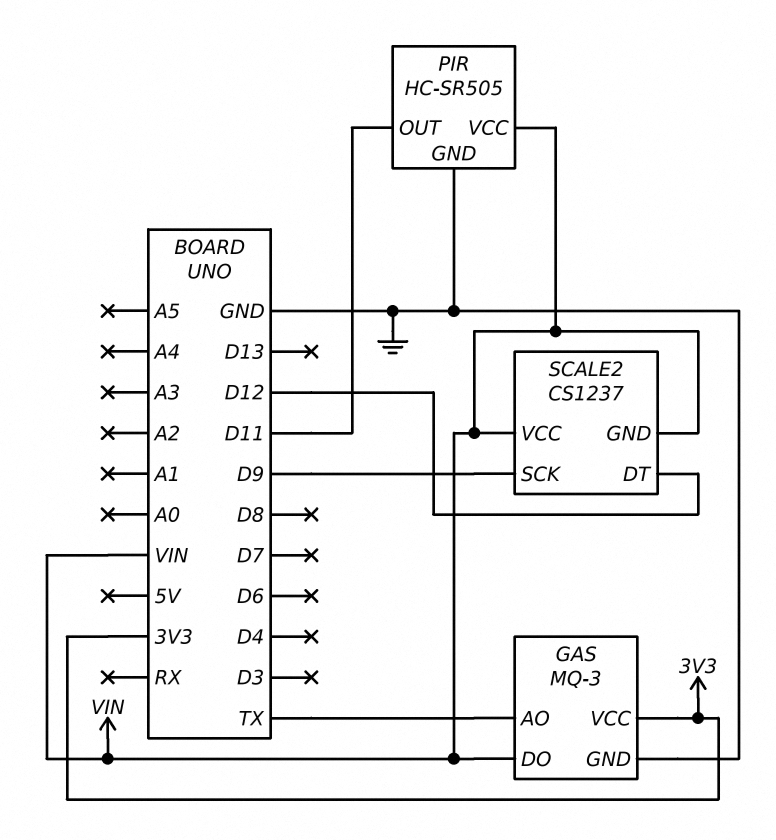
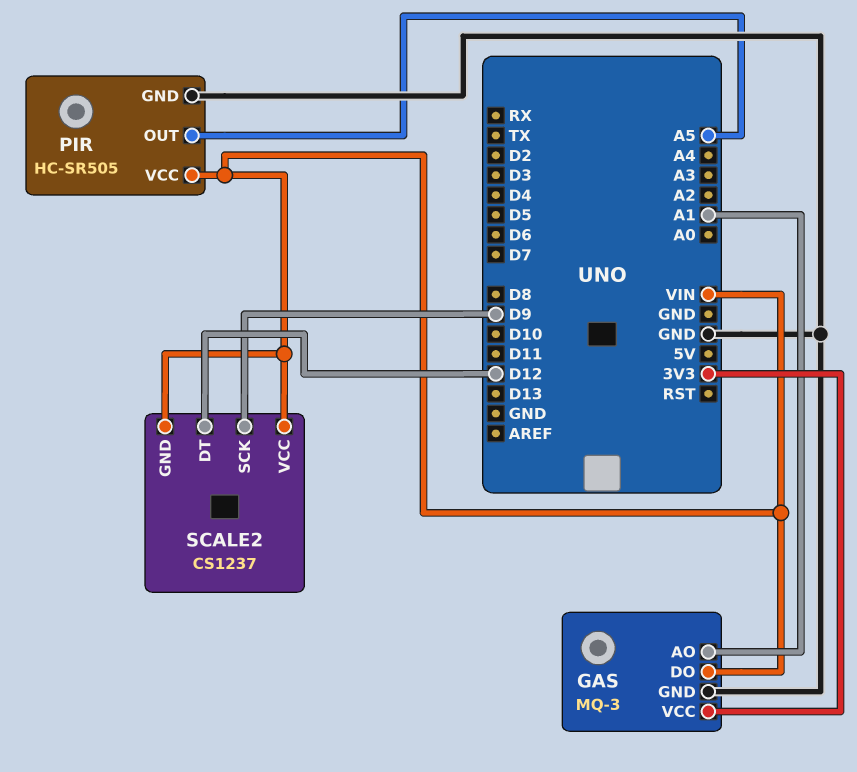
GAS pin AO: TX -> A1
PIR pin OUT: D11 -> A5

